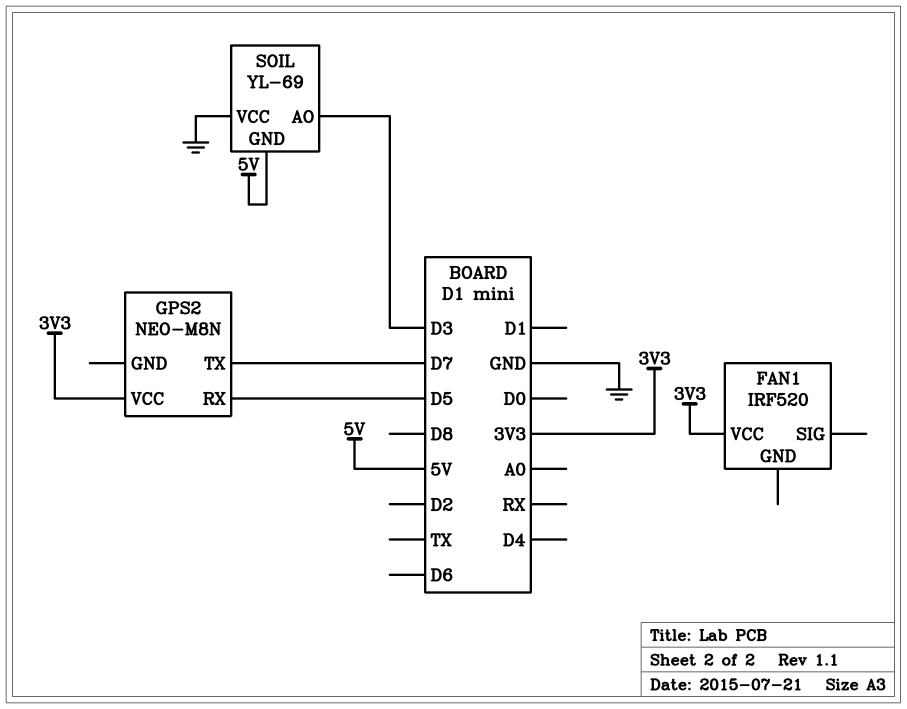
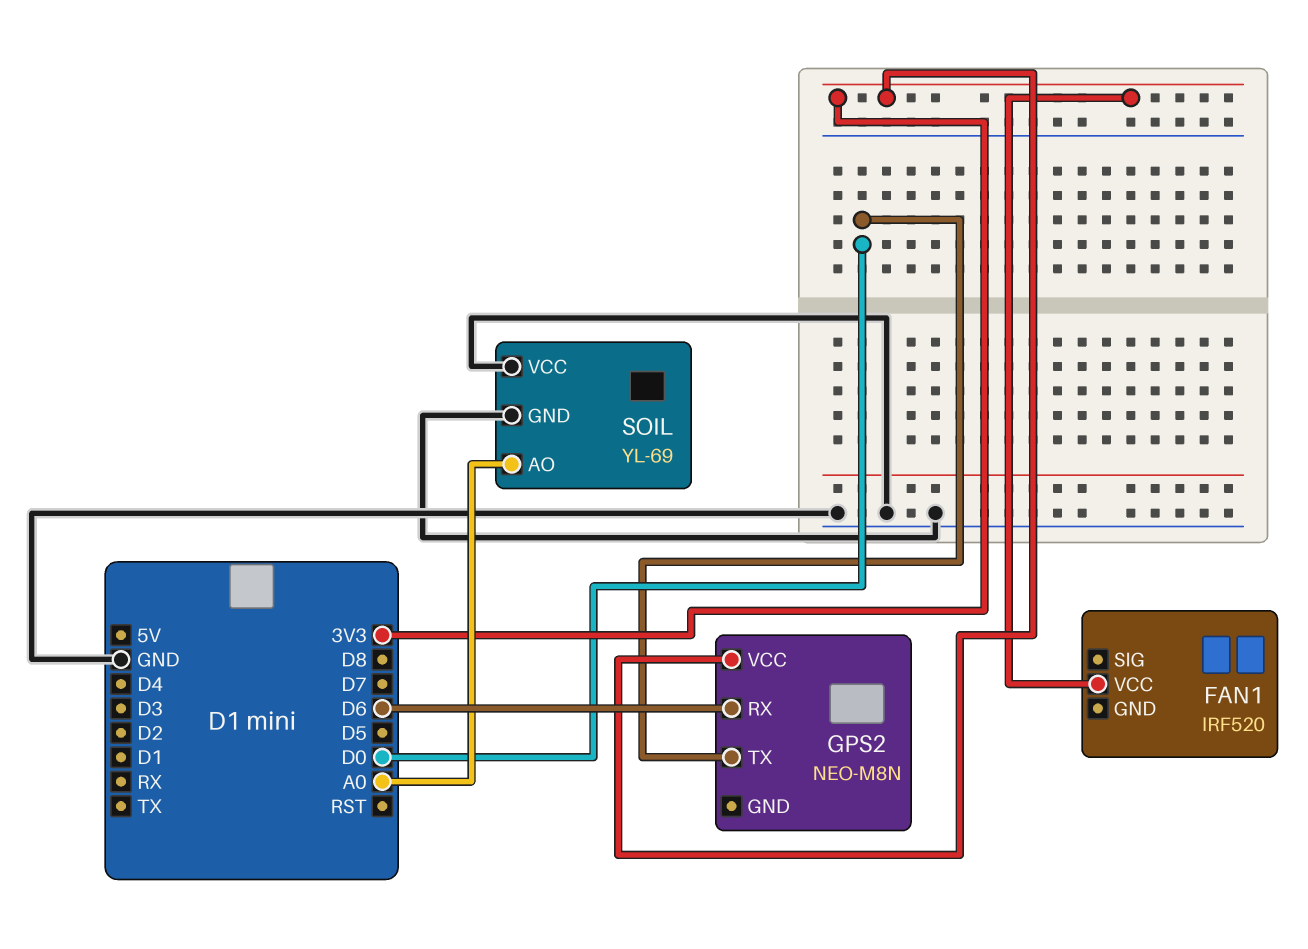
GPS2 pin RX: D5 -> D6
GPS2 pin TX: D7 -> D0
SOIL pin AO: D3 -> A0
SOIL pin GND: 5V -> GND

